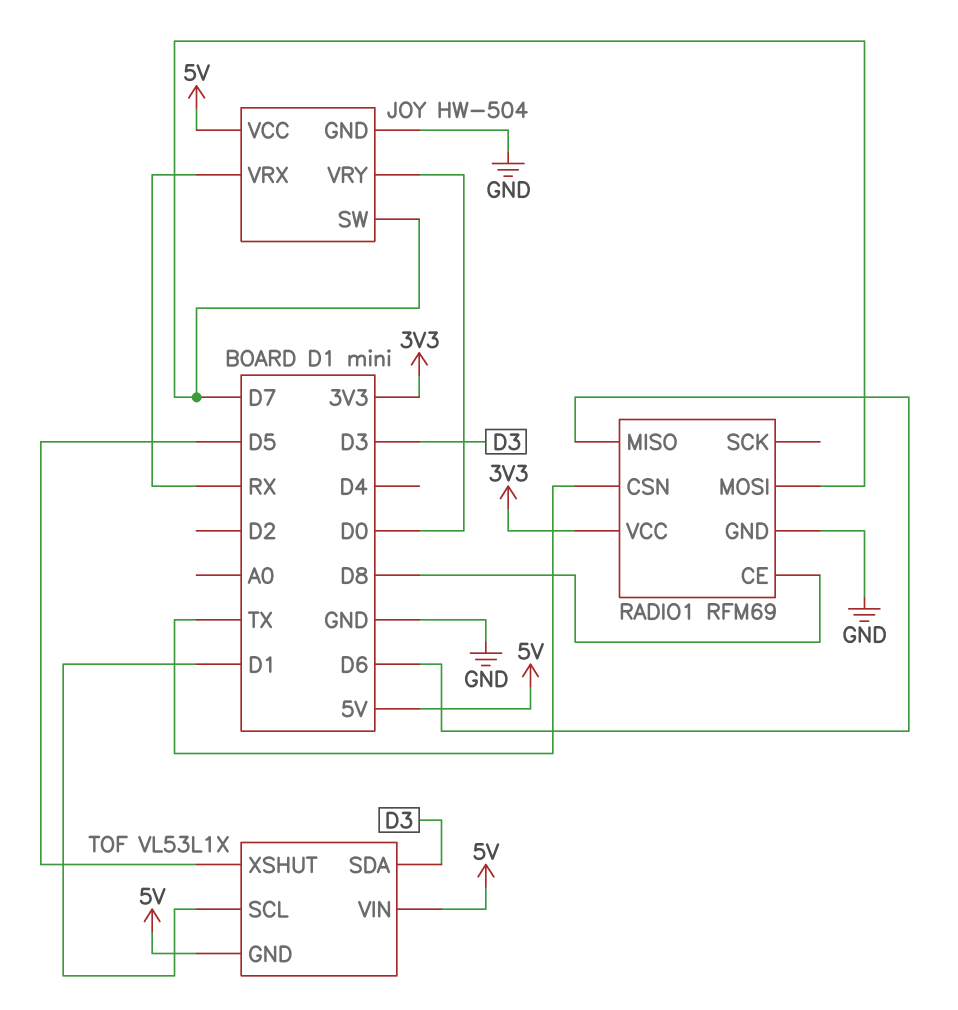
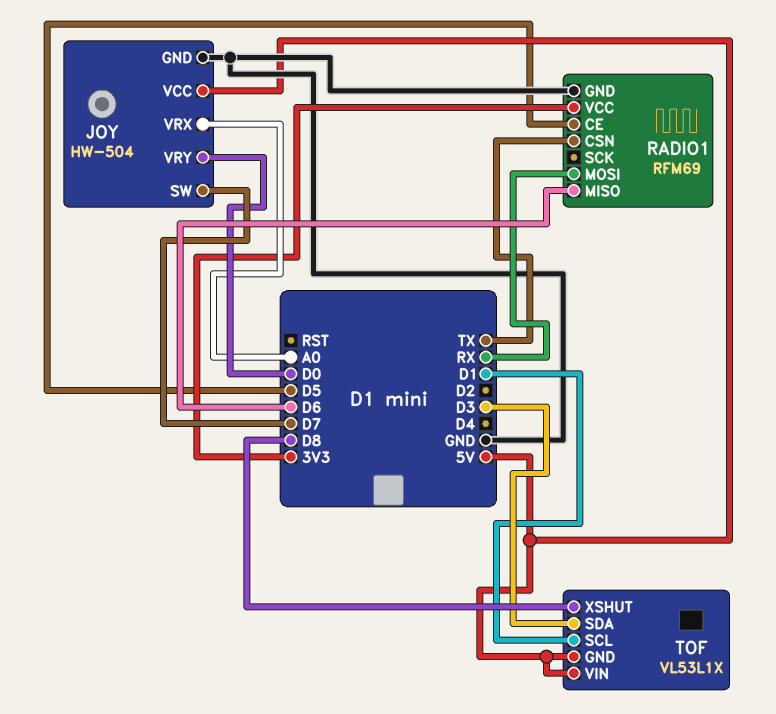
JOY pin VRX: RX -> A0
RADIO1 pin CE: D8 -> D5
RADIO1 pin MOSI: D7 -> RX
TOF pin XSHUT: D5 -> D8

